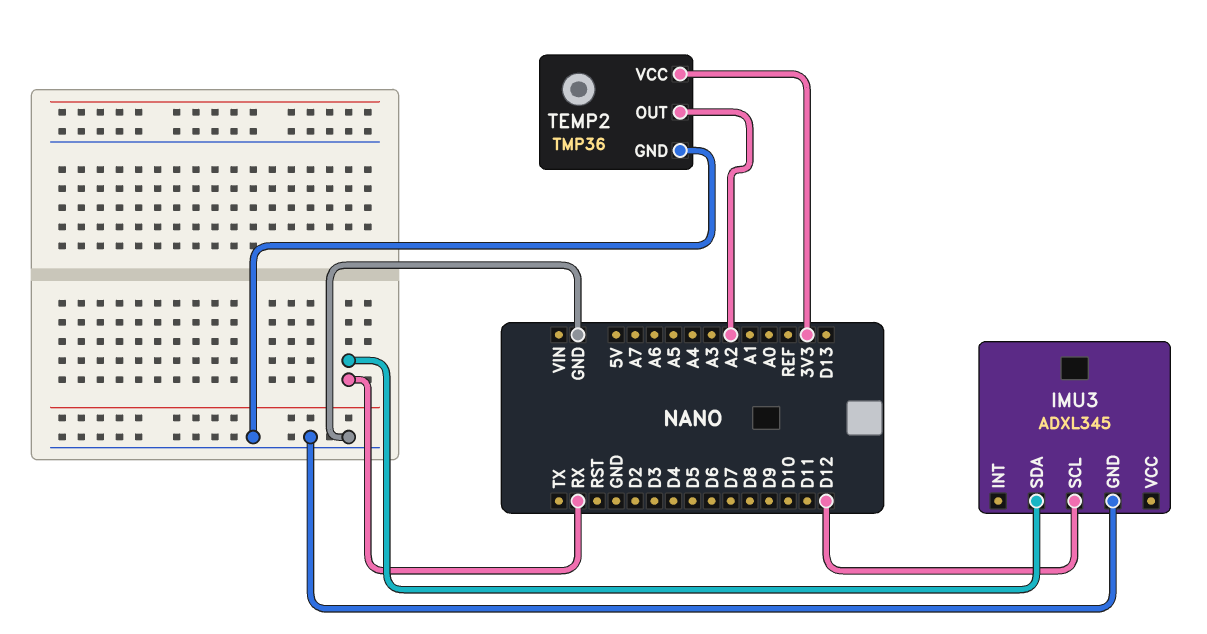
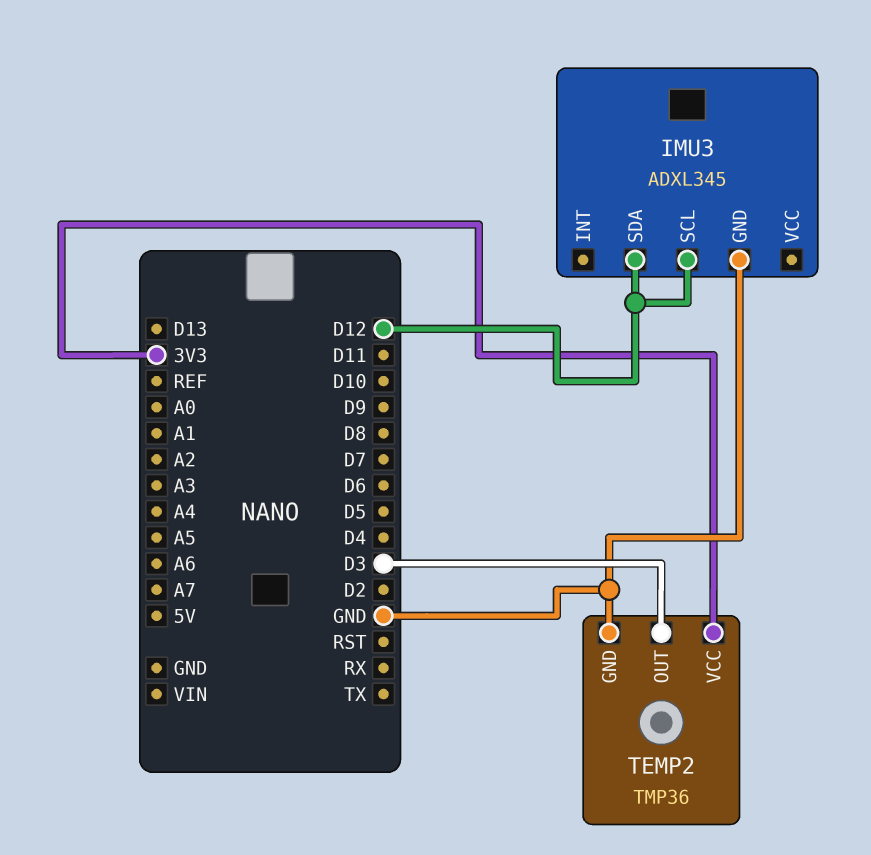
IMU3 pin SDA: RX -> D12
TEMP2 pin OUT: A2 -> D3

